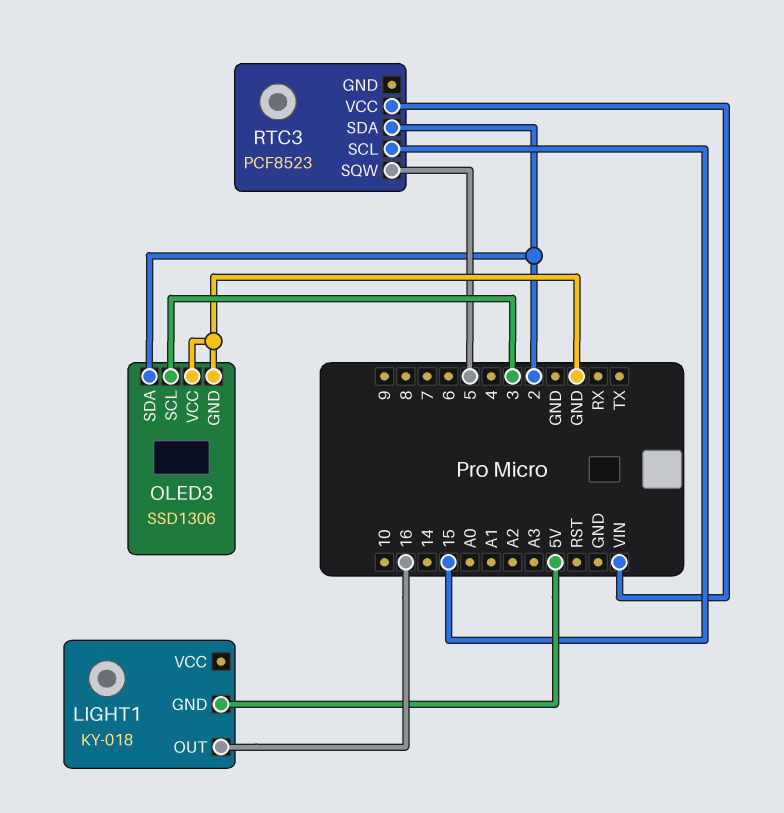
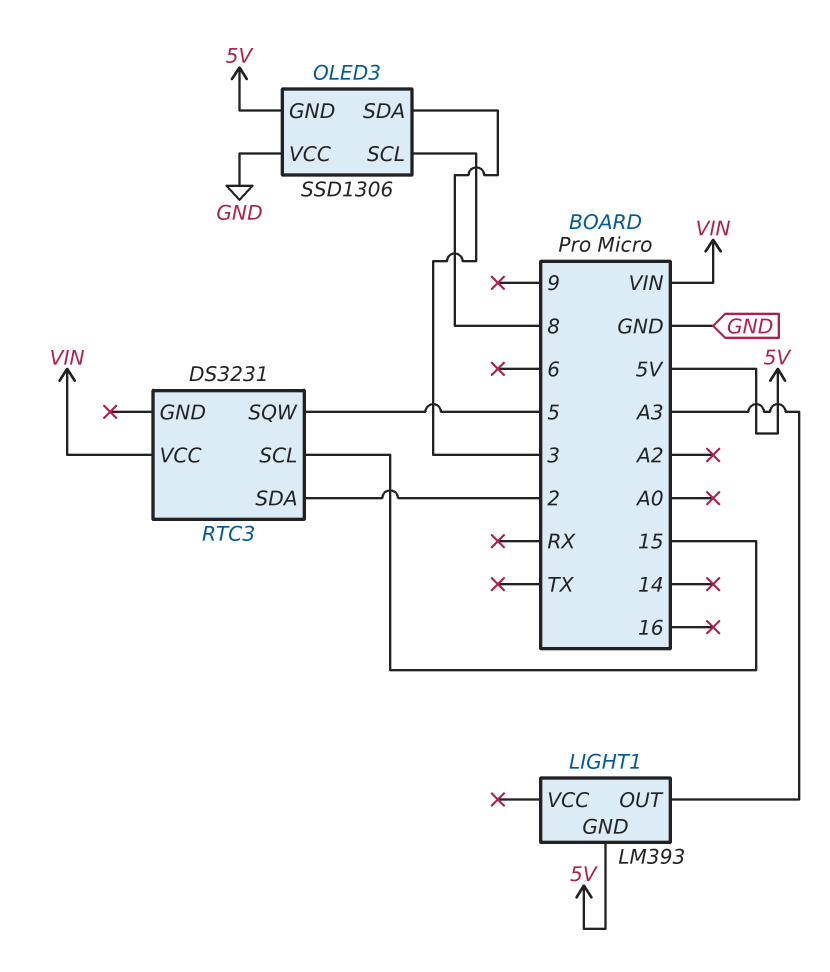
LIGHT1: KY-018 -> LM393
LIGHT1 pin OUT: 16 -> A3
OLED3 pin GND: GND -> 5V
OLED3 pin SDA: 2 -> 8
RTC3: PCF8523 -> DS3231

